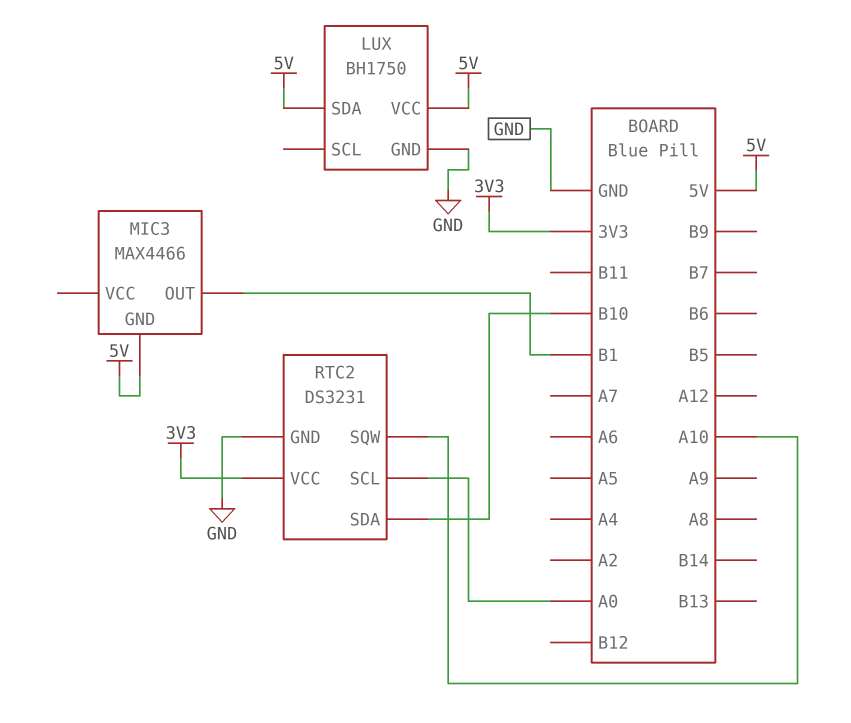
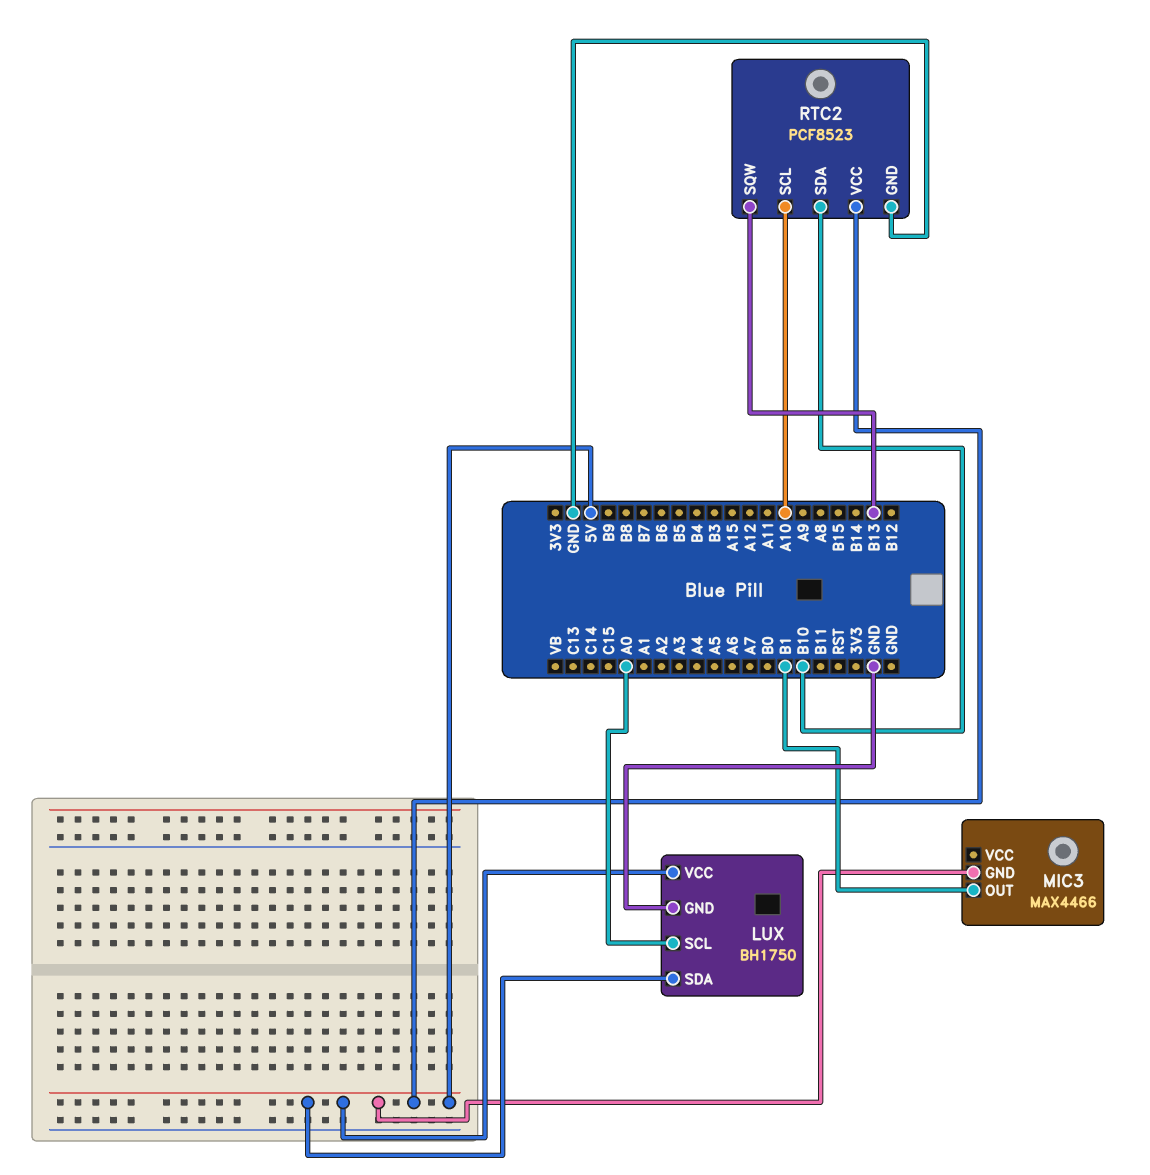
LUX pin SCL: none -> A0
RTC2: DS3231 -> PCF8523
RTC2 pin SCL: A0 -> A10
RTC2 pin SQW: A10 -> B13
RTC2 pin VCC: 3V3 -> 5V

